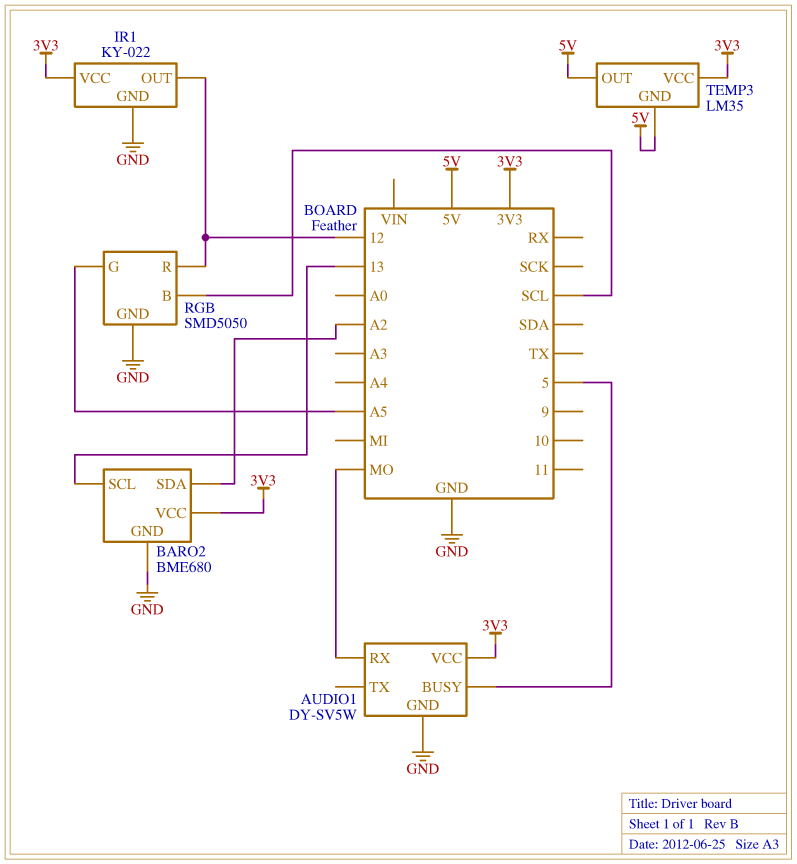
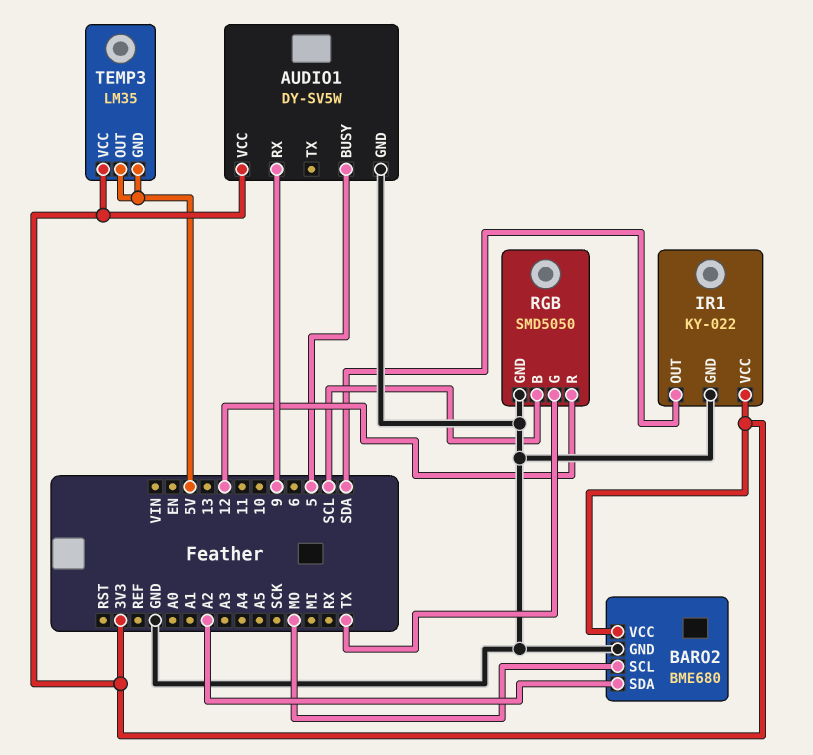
AUDIO1 pin RX: MO -> 9
BARO2 pin SCL: 13 -> MO
IR1 pin OUT: 12 -> SDA
RGB pin G: A5 -> TX

